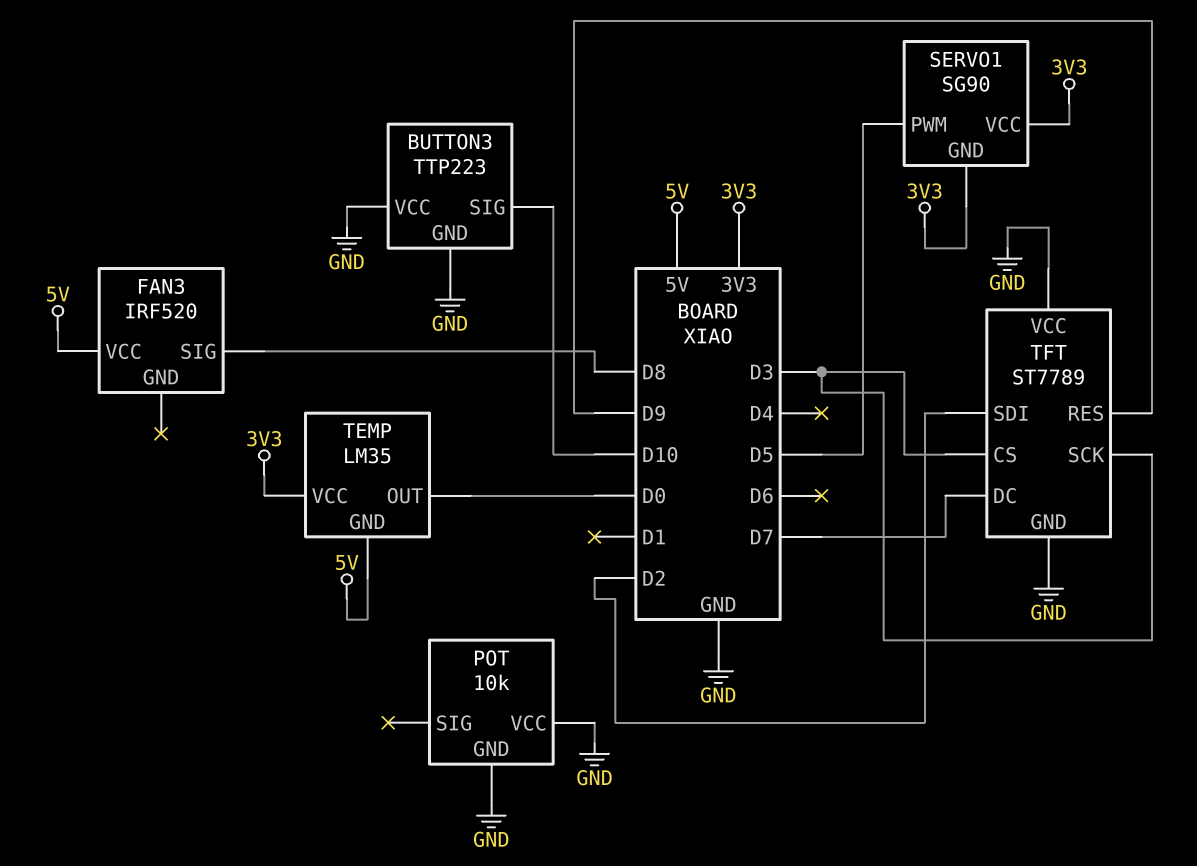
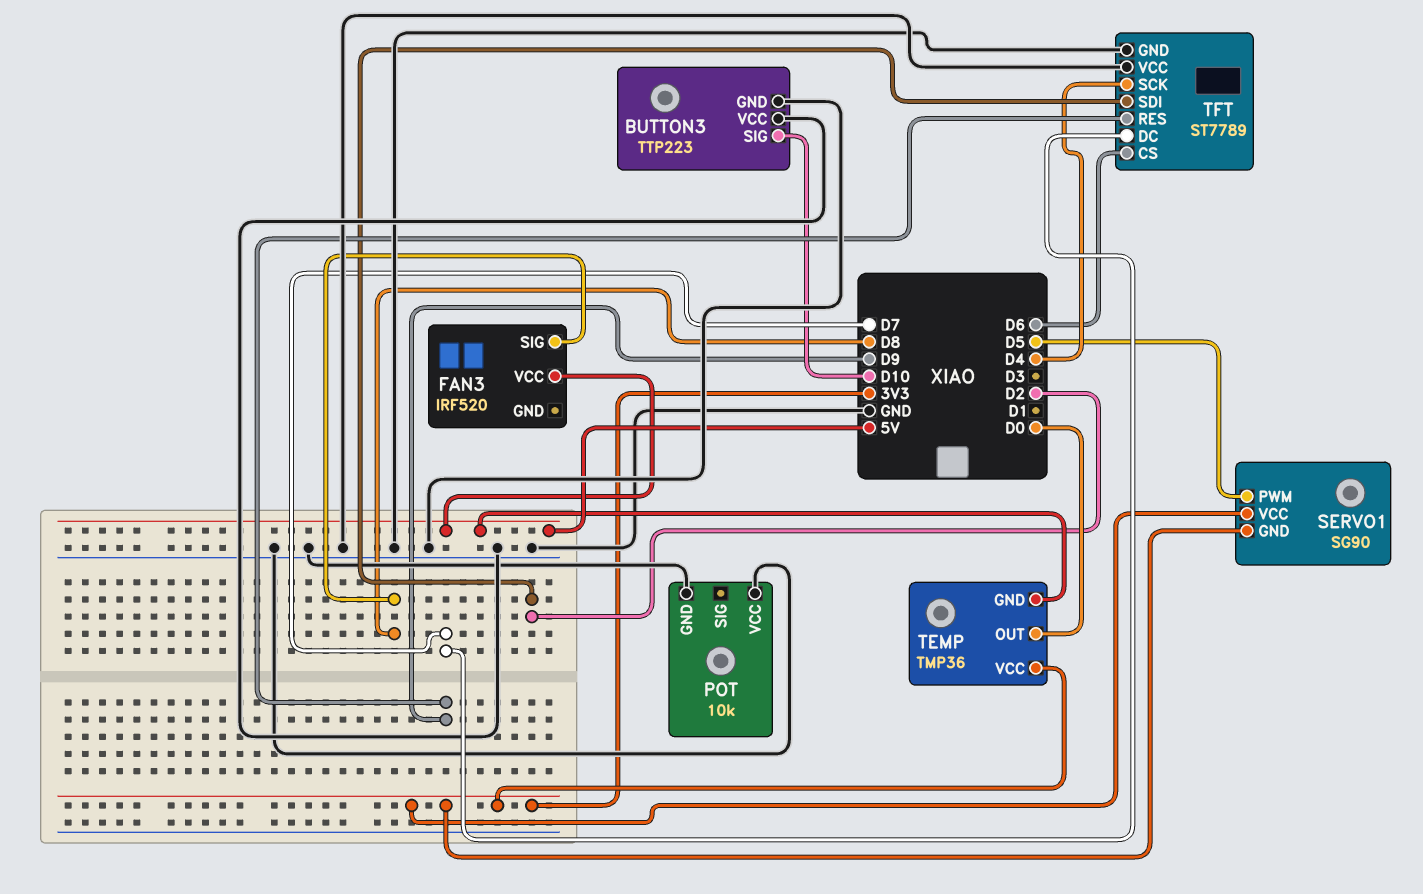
TEMP: LM35 -> TMP36
TFT pin CS: D3 -> D6
TFT pin SCK: D3 -> D4

